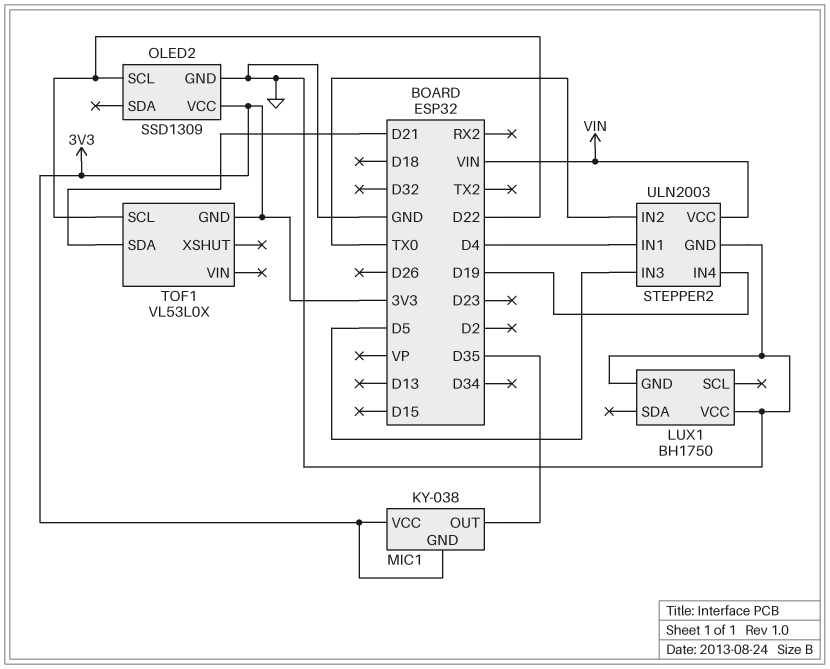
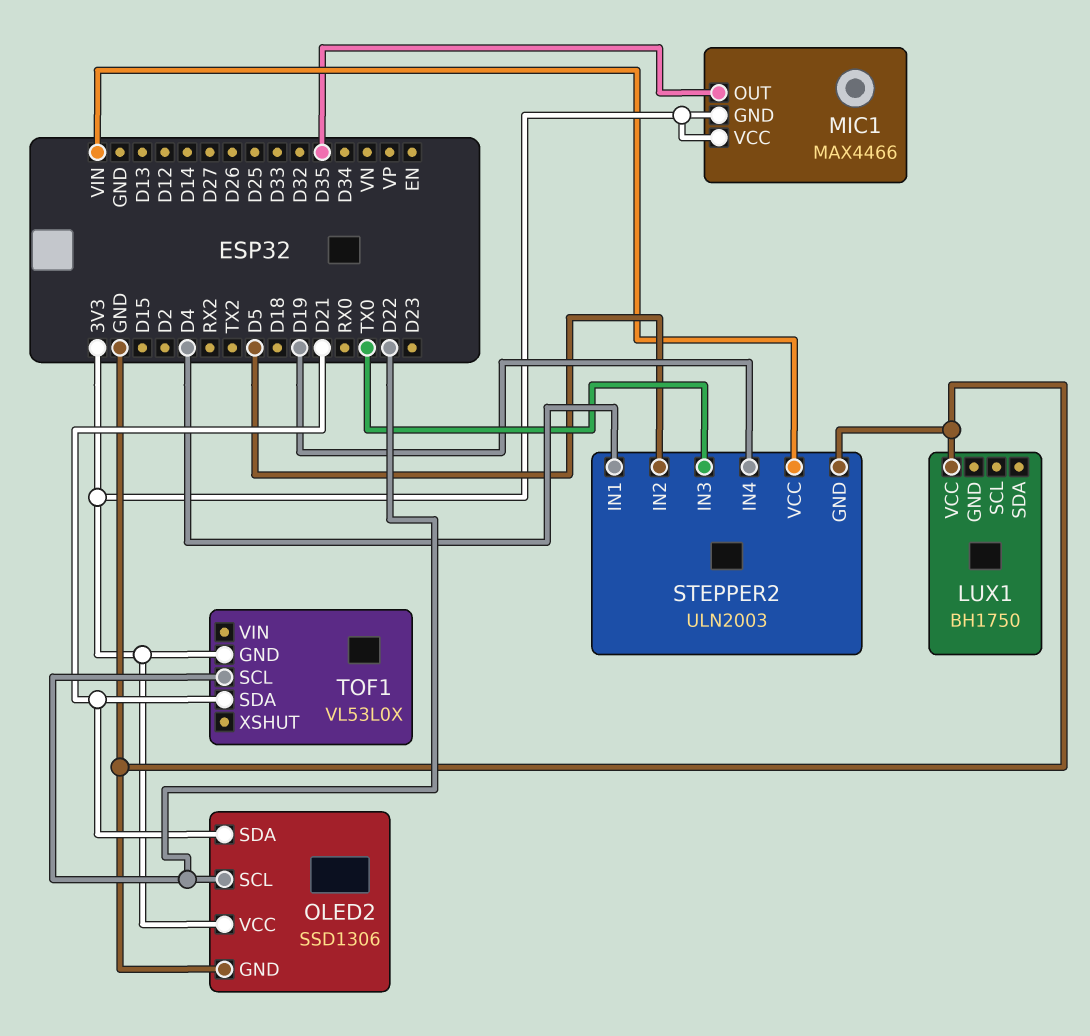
LUX1 pin GND: GND -> none
MIC1: KY-038 -> MAX4466
OLED2: SSD1309 -> SSD1306
OLED2 pin SDA: none -> D21
STEPPER2 pin IN2: TX0 -> D5
STEPPER2 pin IN3: D5 -> TX0

